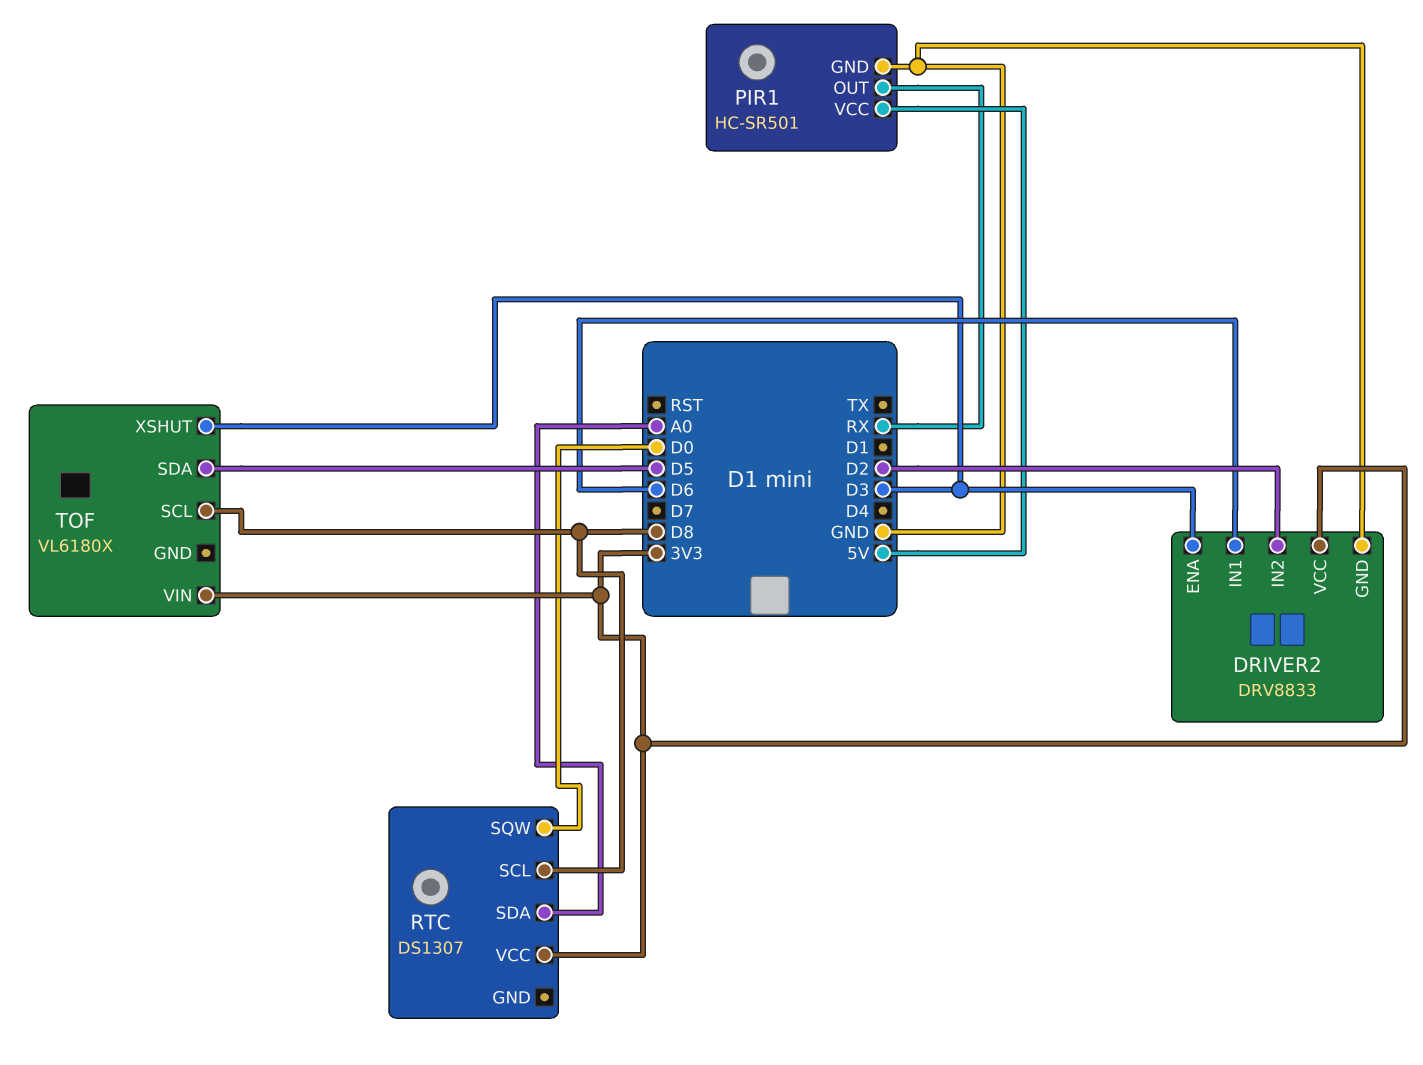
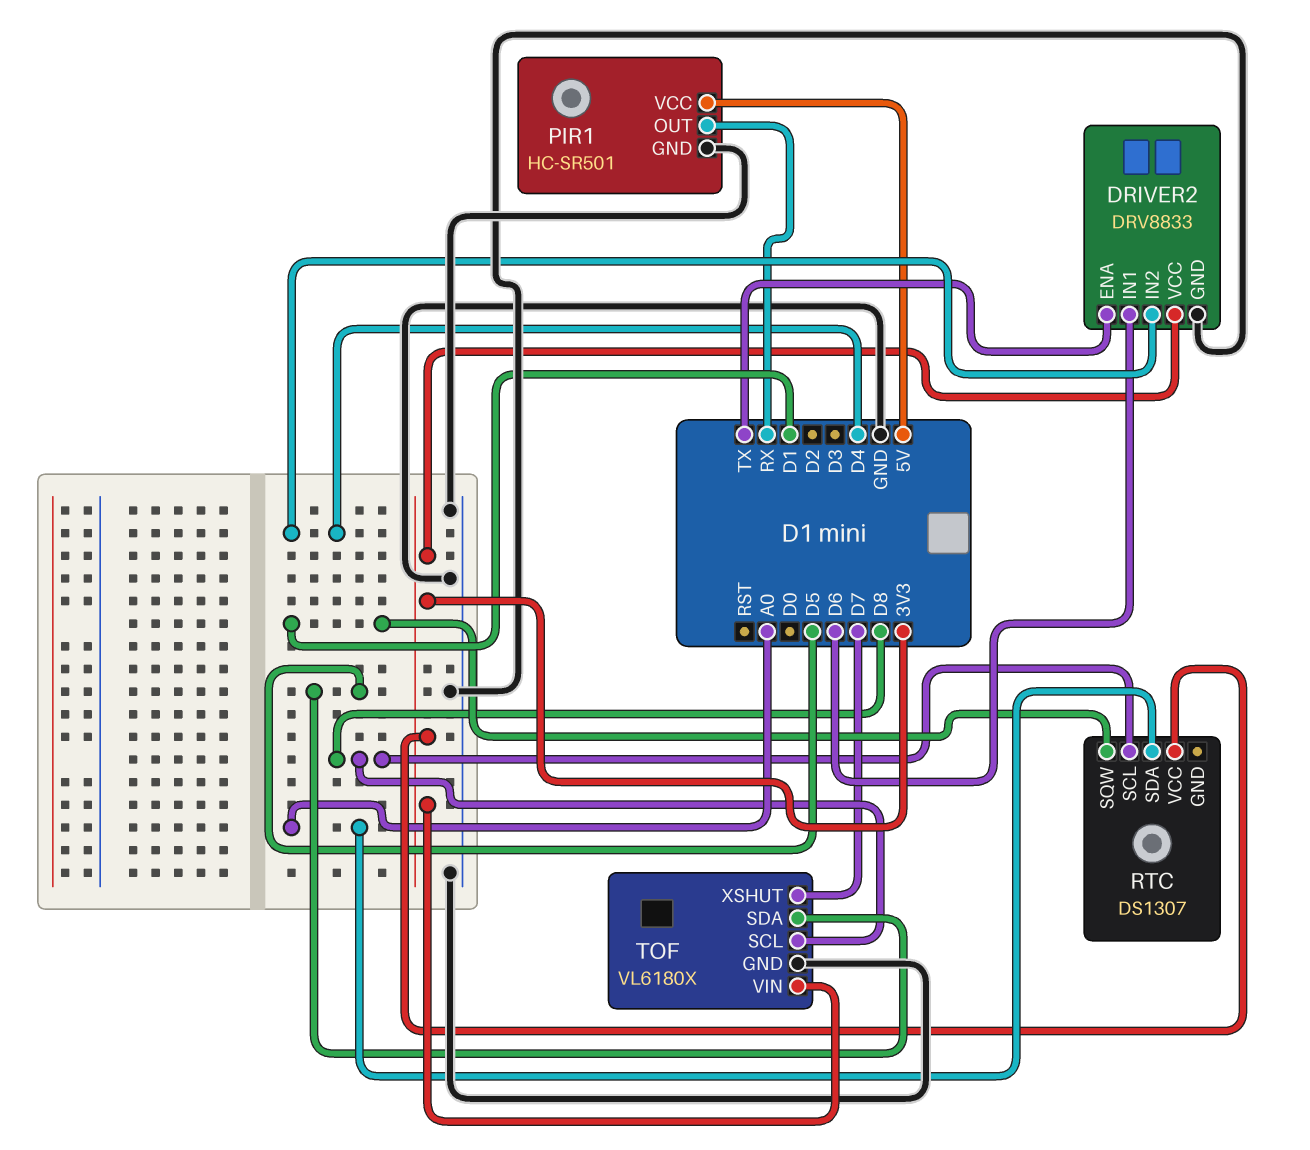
DRIVER2 pin ENA: D3 -> TX
DRIVER2 pin IN2: D2 -> D4
RTC pin SQW: D0 -> D1
TOF pin GND: none -> GND
TOF pin XSHUT: D3 -> D7

